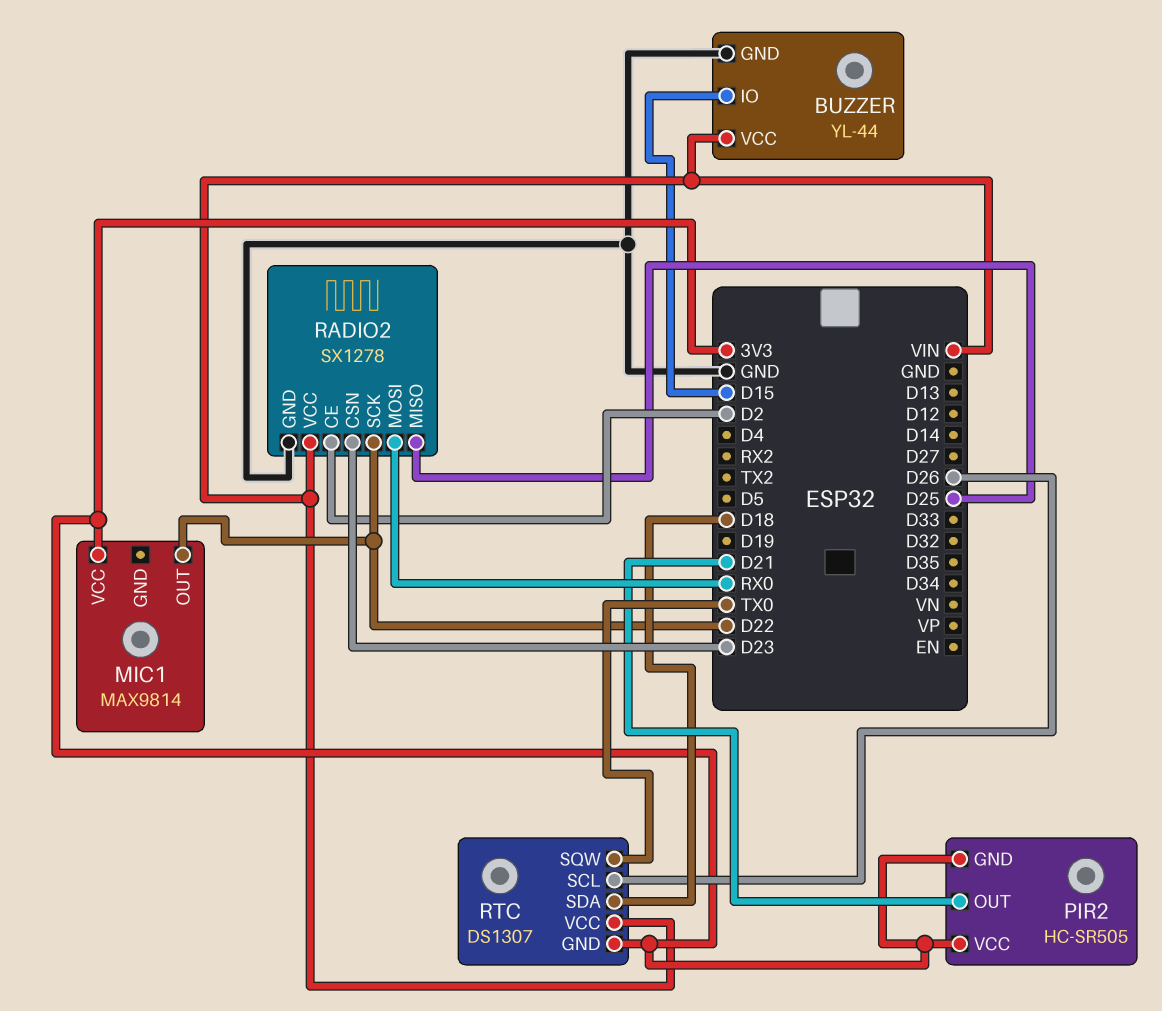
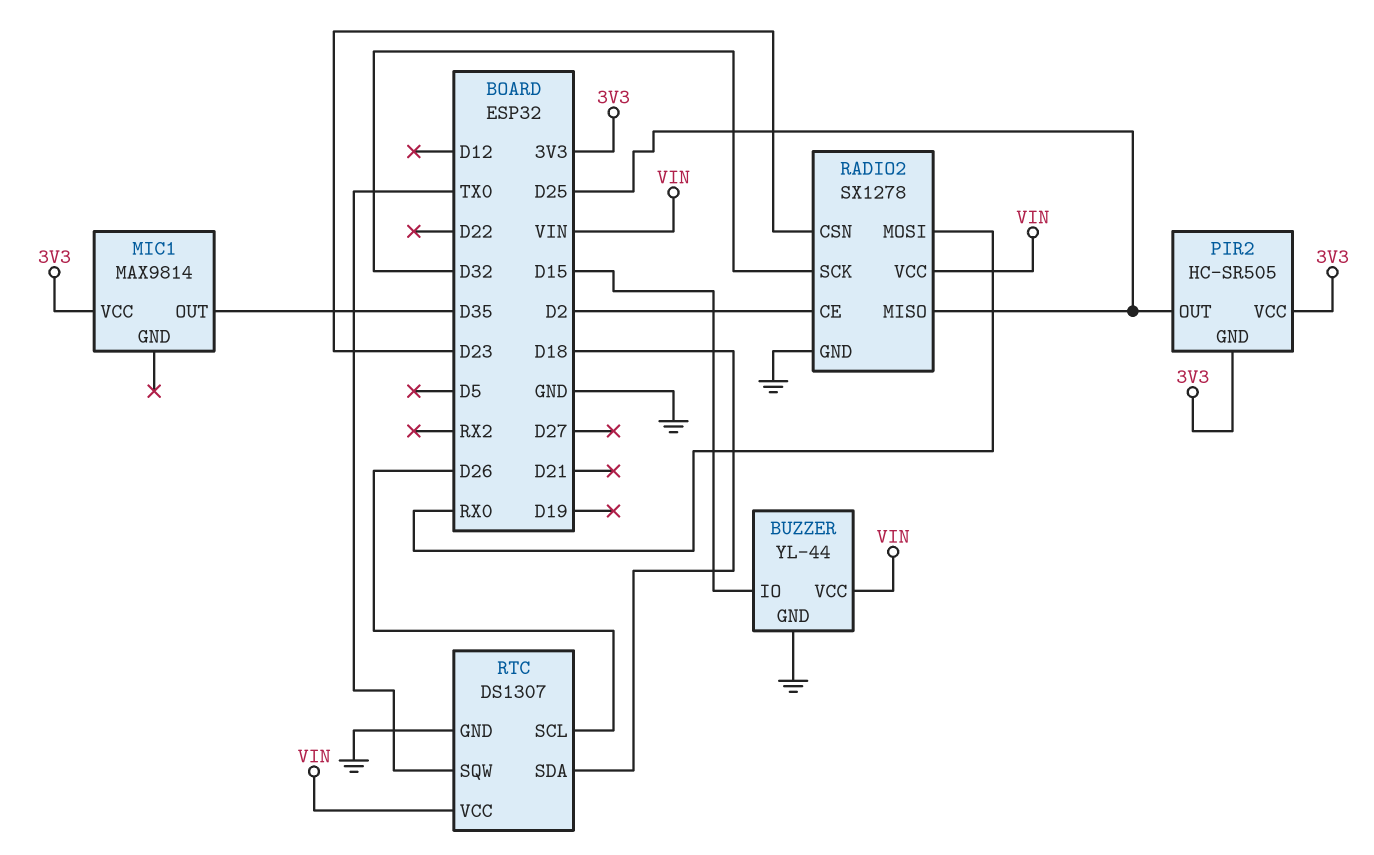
MIC1 pin OUT: D22 -> D35
PIR2 pin OUT: D21 -> D25
RADIO2 pin SCK: D22 -> D32
RTC pin GND: 3V3 -> GND

